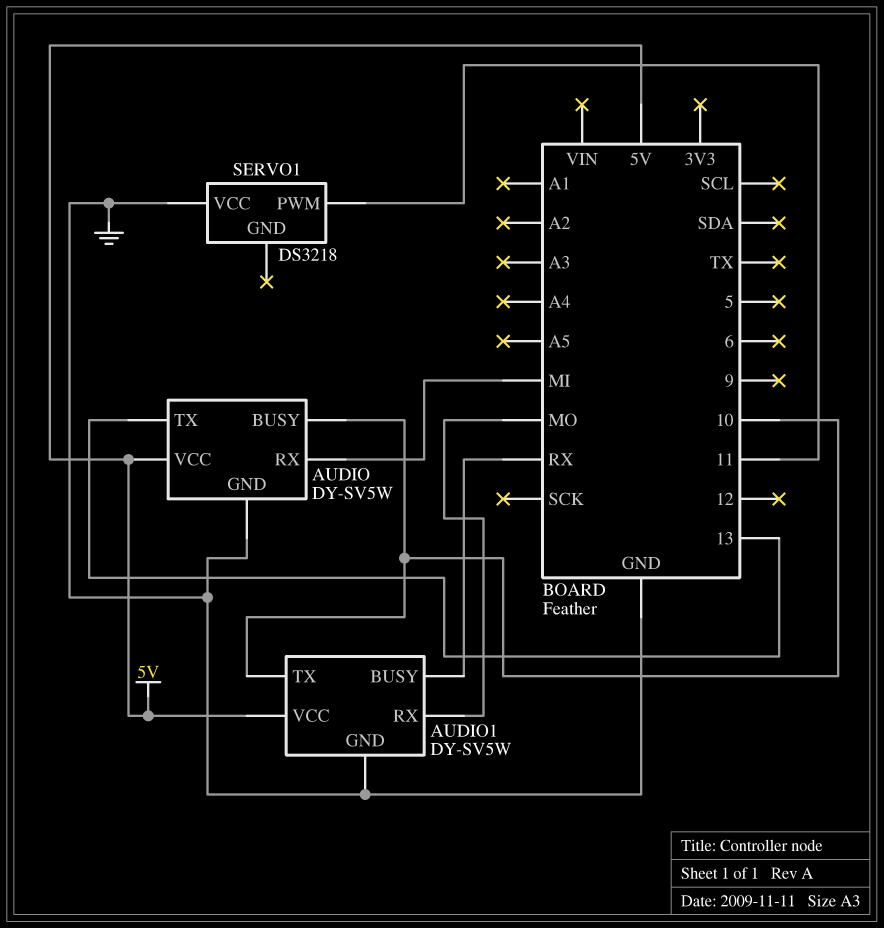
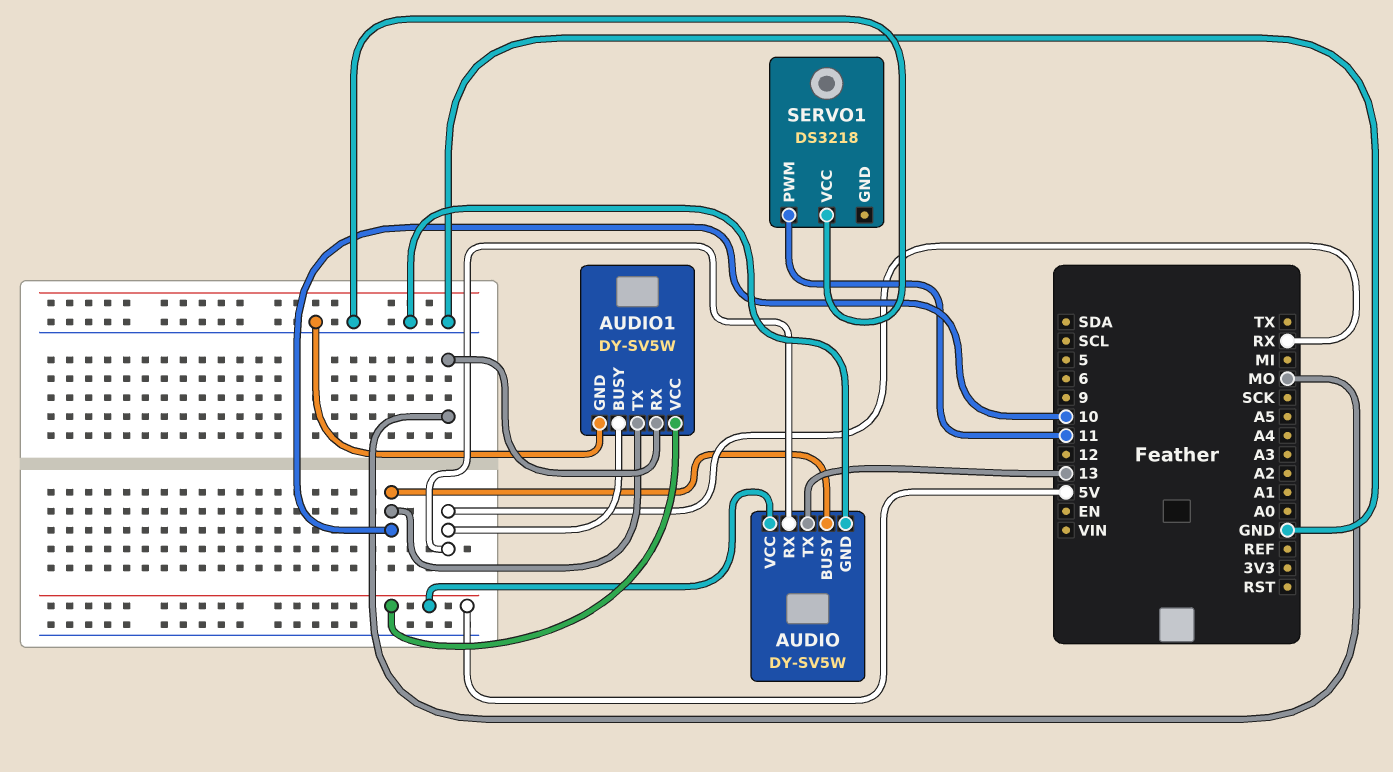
AUDIO pin RX: MI -> RX

